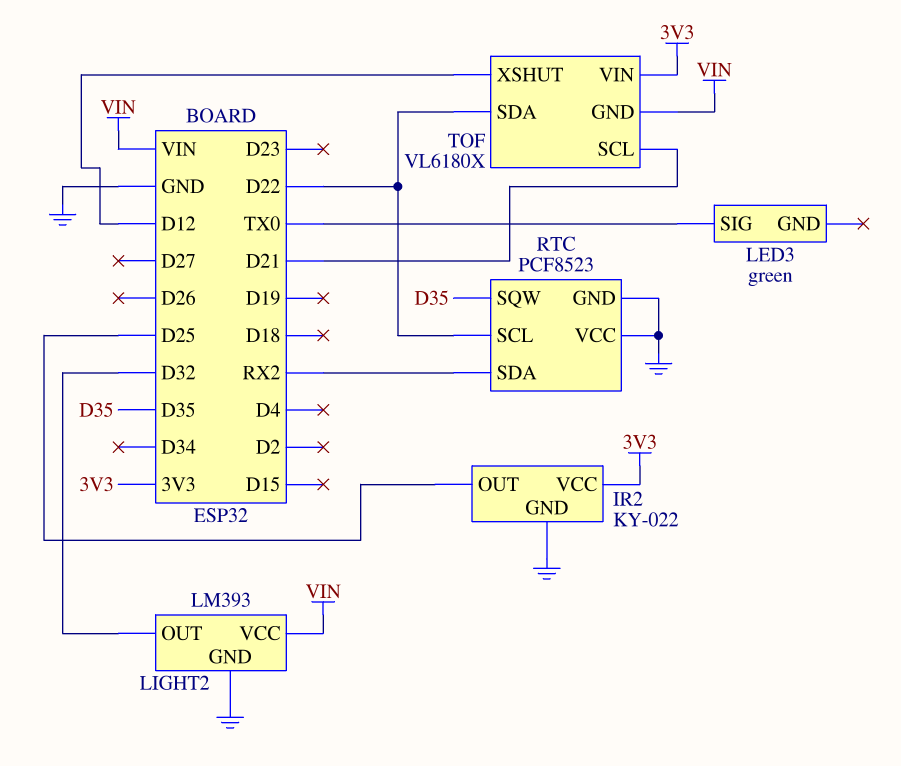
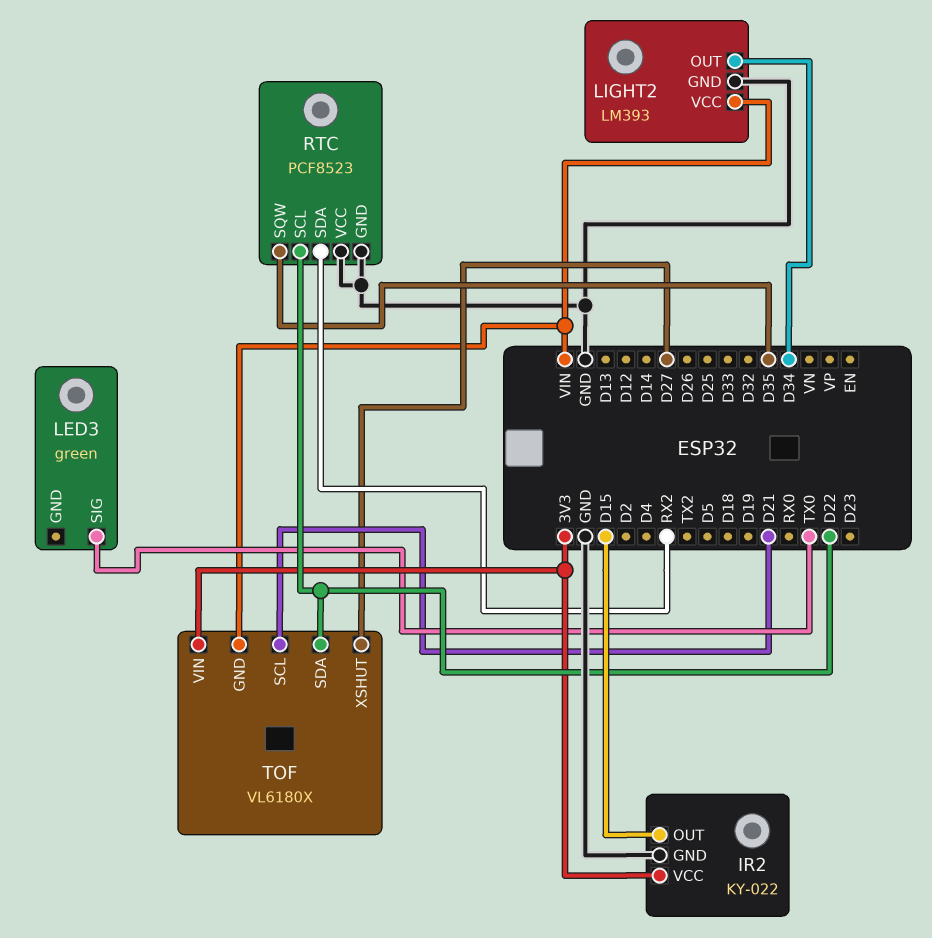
IR2 pin OUT: D25 -> D15
LIGHT2 pin OUT: D32 -> D34
TOF pin XSHUT: D12 -> D27

